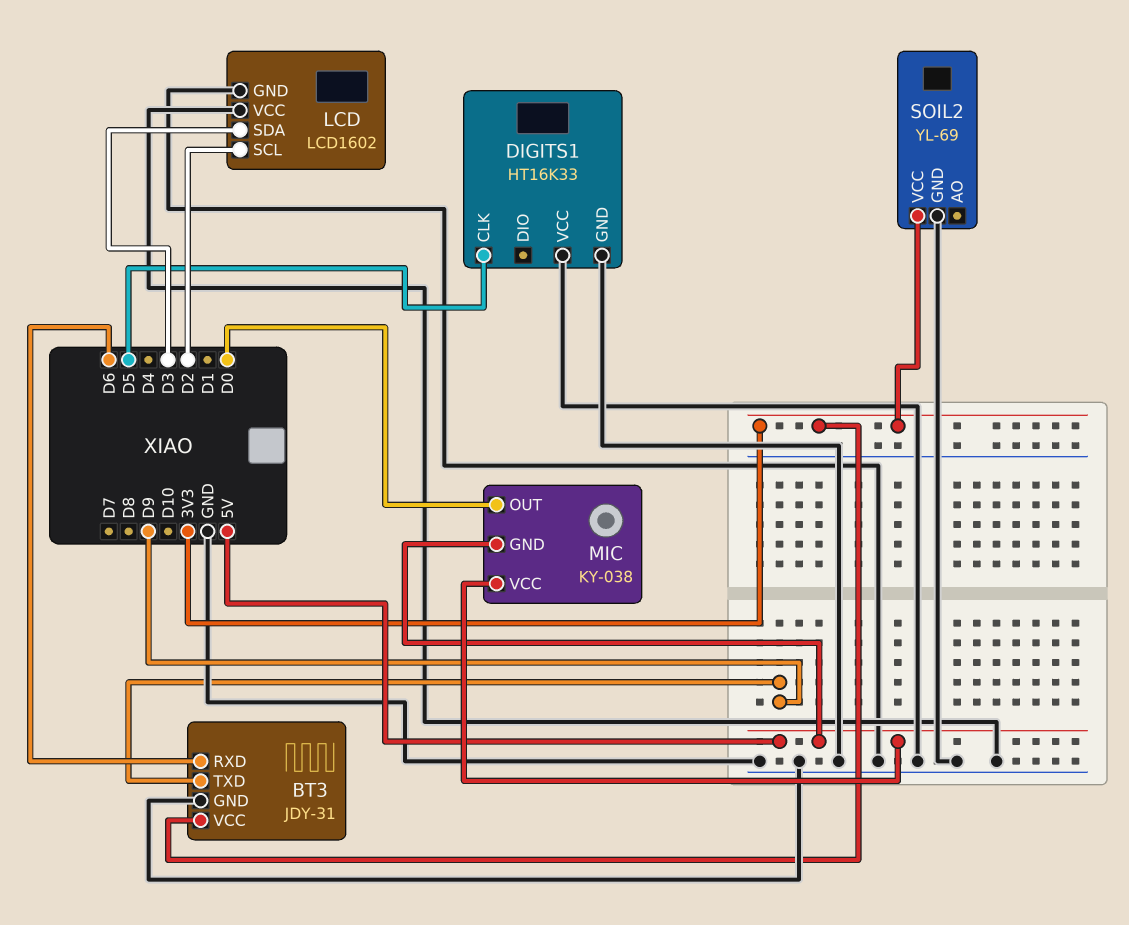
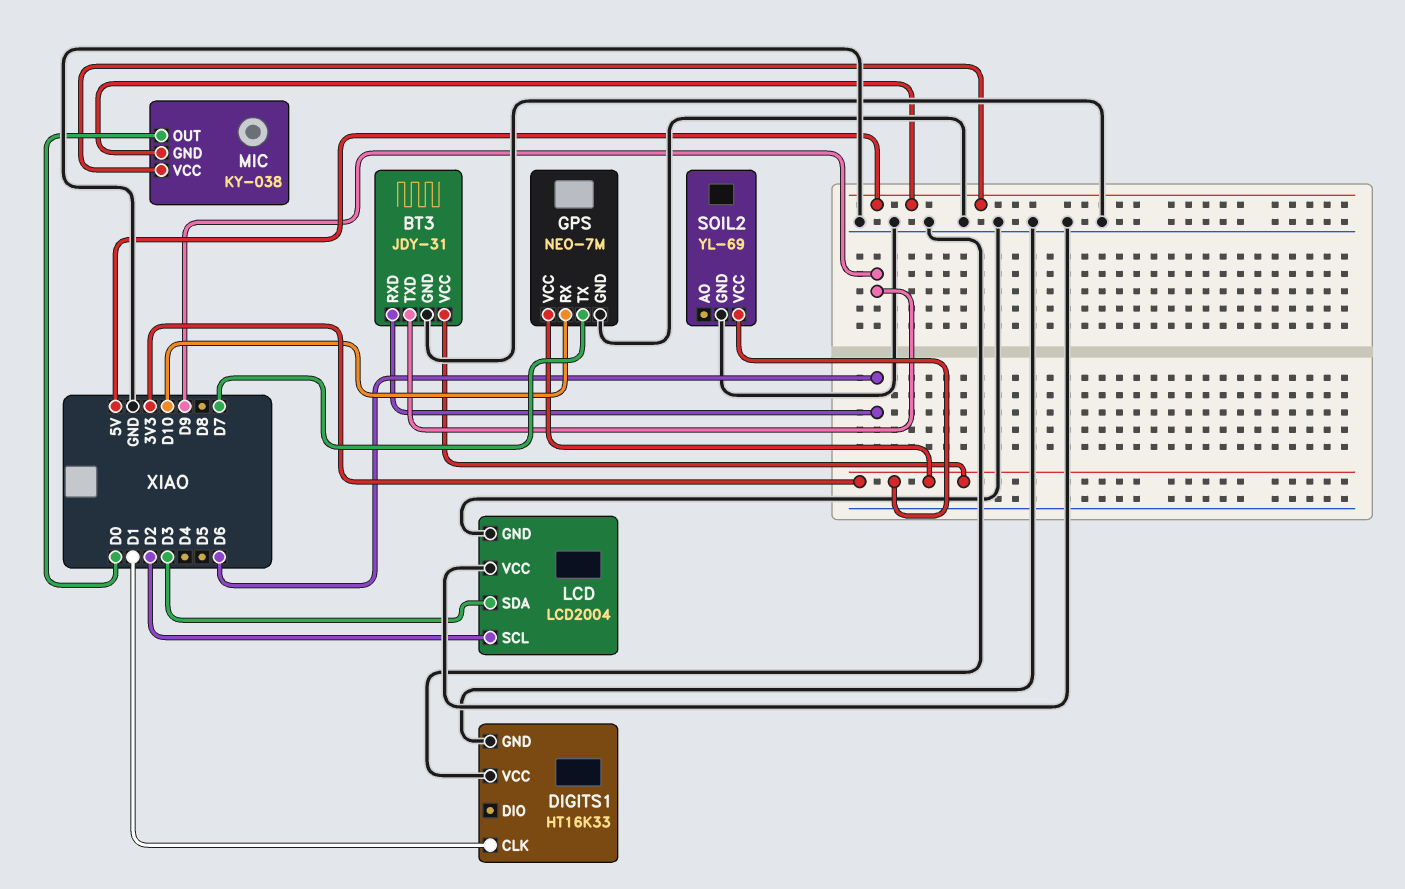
DIGITS1 pin CLK: D5 -> D1
GPS: none -> NEO-7M
GPS pin GND: none -> GND
GPS pin RX: none -> D10
GPS pin TX: none -> D7
GPS pin VCC: none -> 3V3
LCD: LCD1602 -> LCD2004

